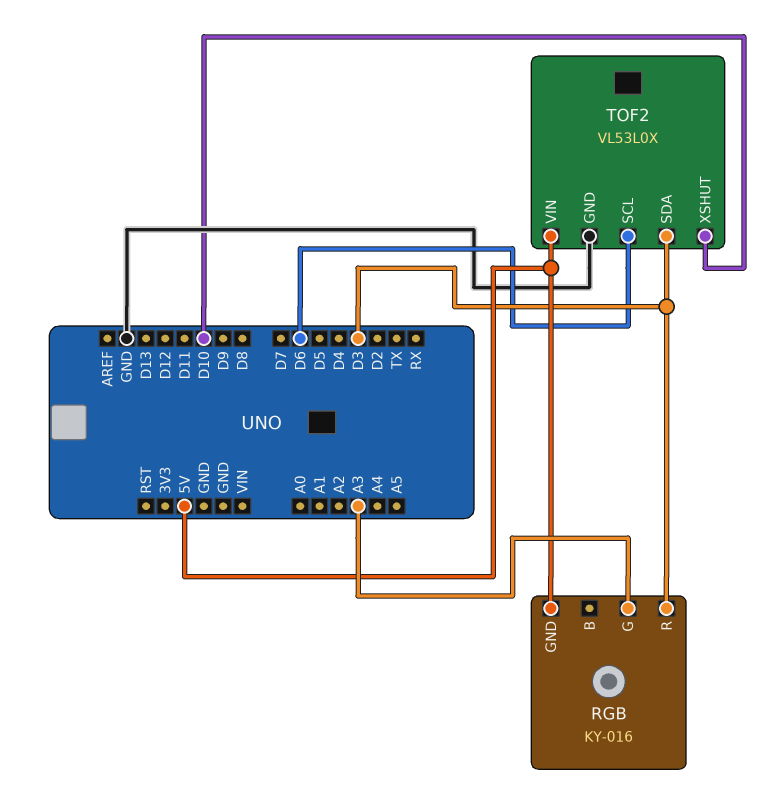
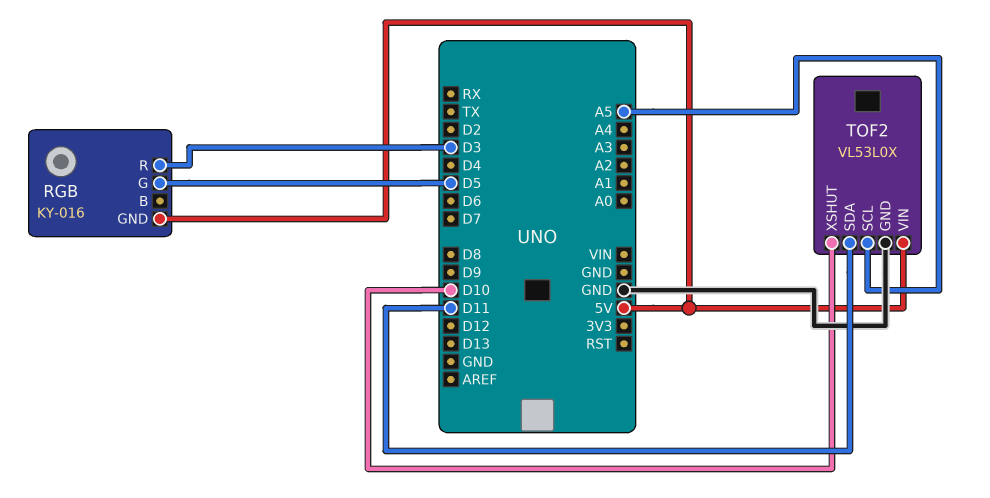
RGB pin G: A3 -> D5
TOF2 pin SCL: D6 -> A5
TOF2 pin SDA: D3 -> D11

